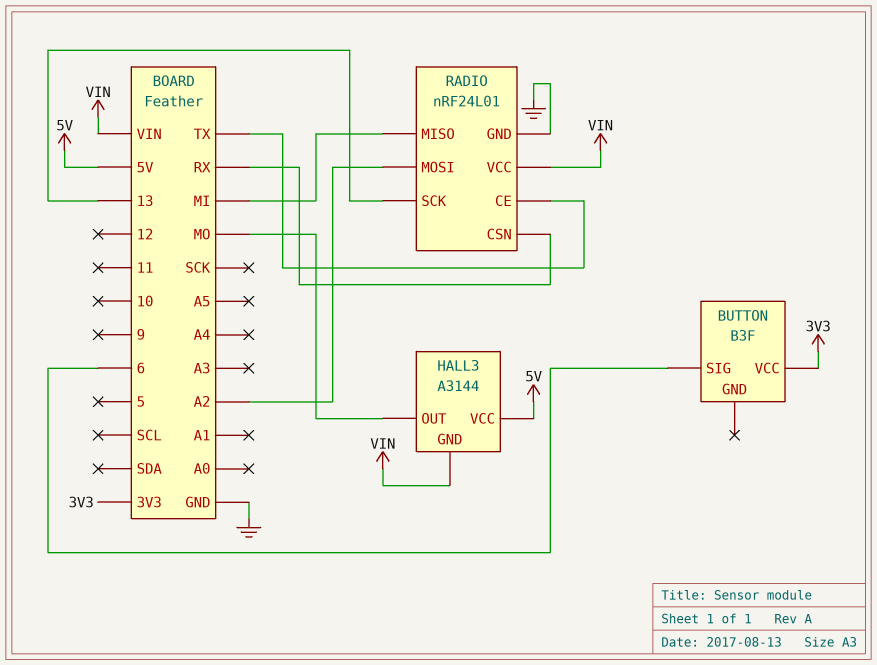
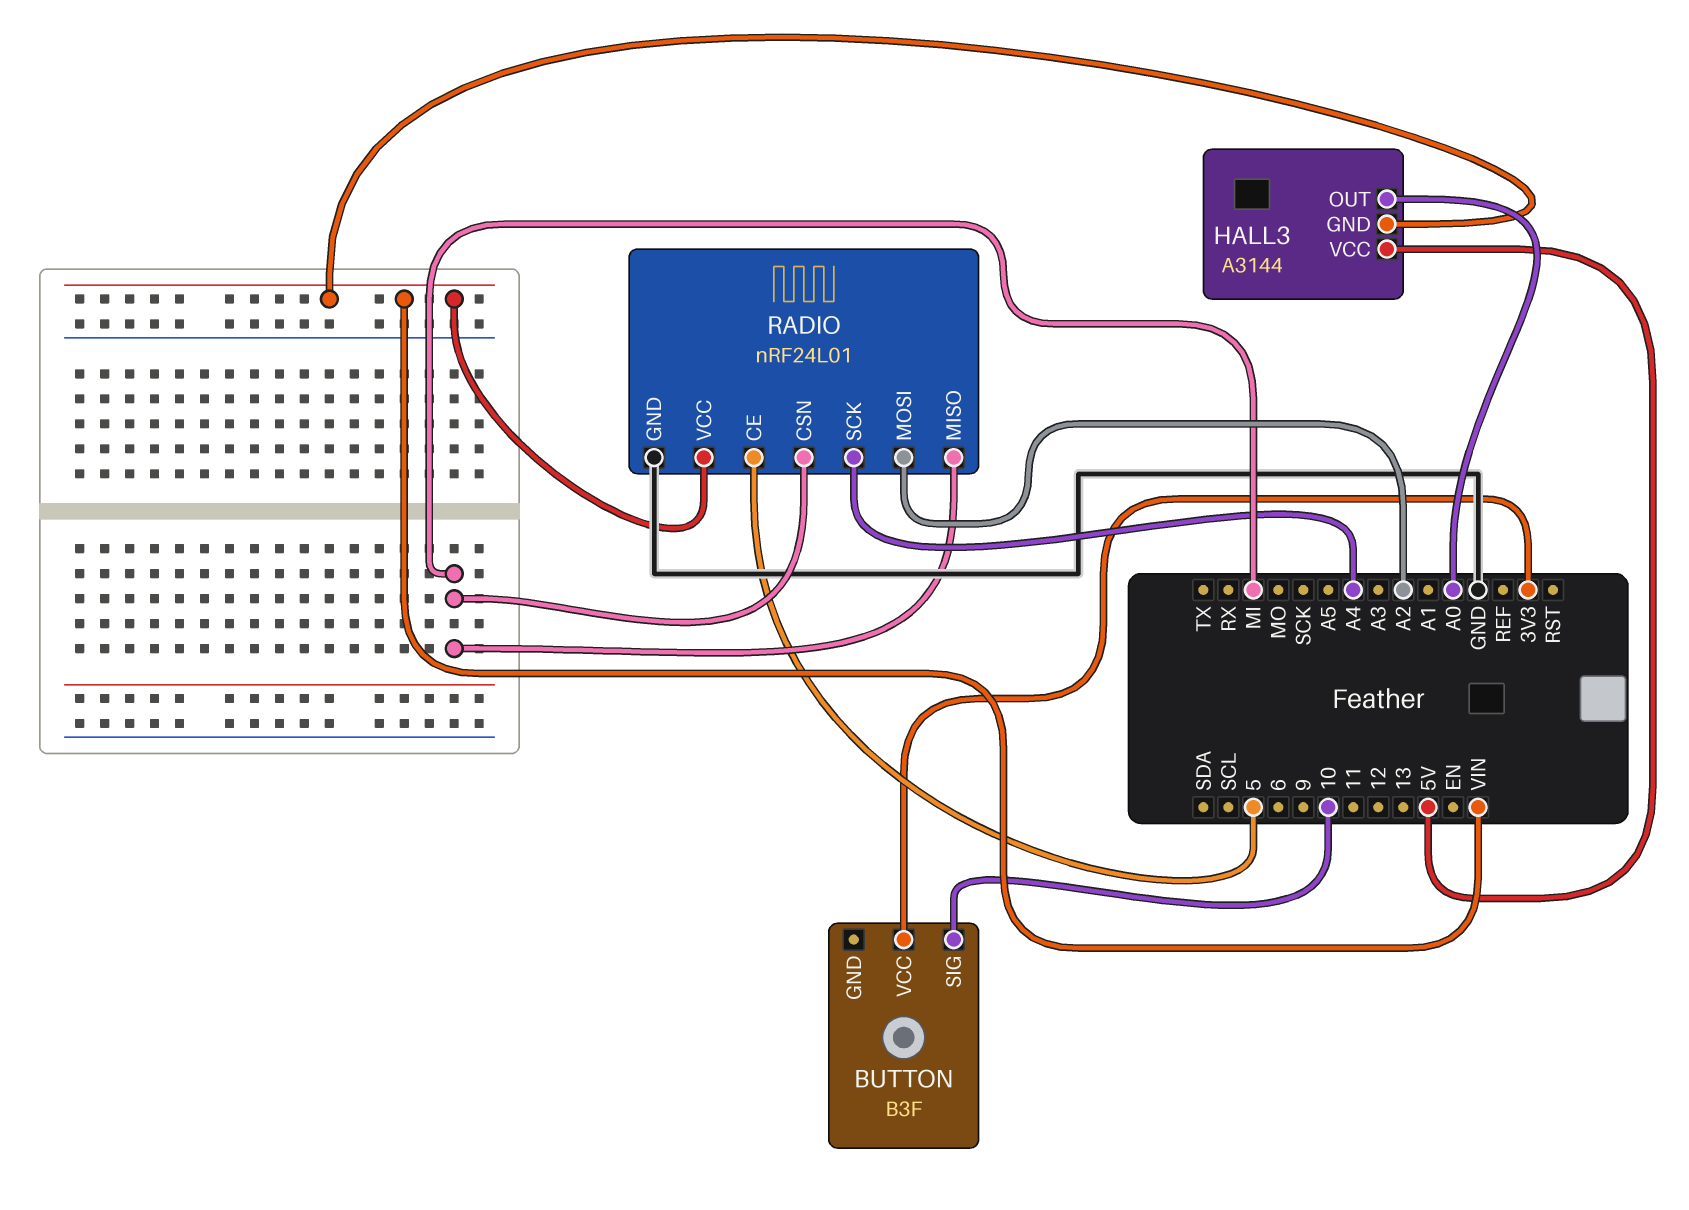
BUTTON pin SIG: 6 -> 10
HALL3 pin OUT: MO -> A0
RADIO pin CE: TX -> 5
RADIO pin CSN: RX -> MI
RADIO pin SCK: 13 -> A4

